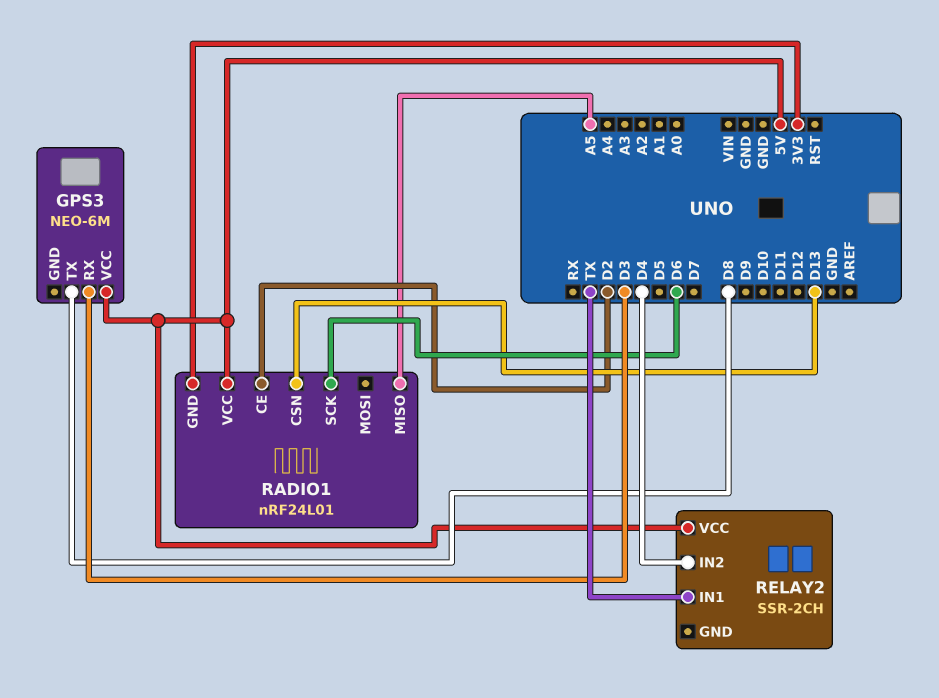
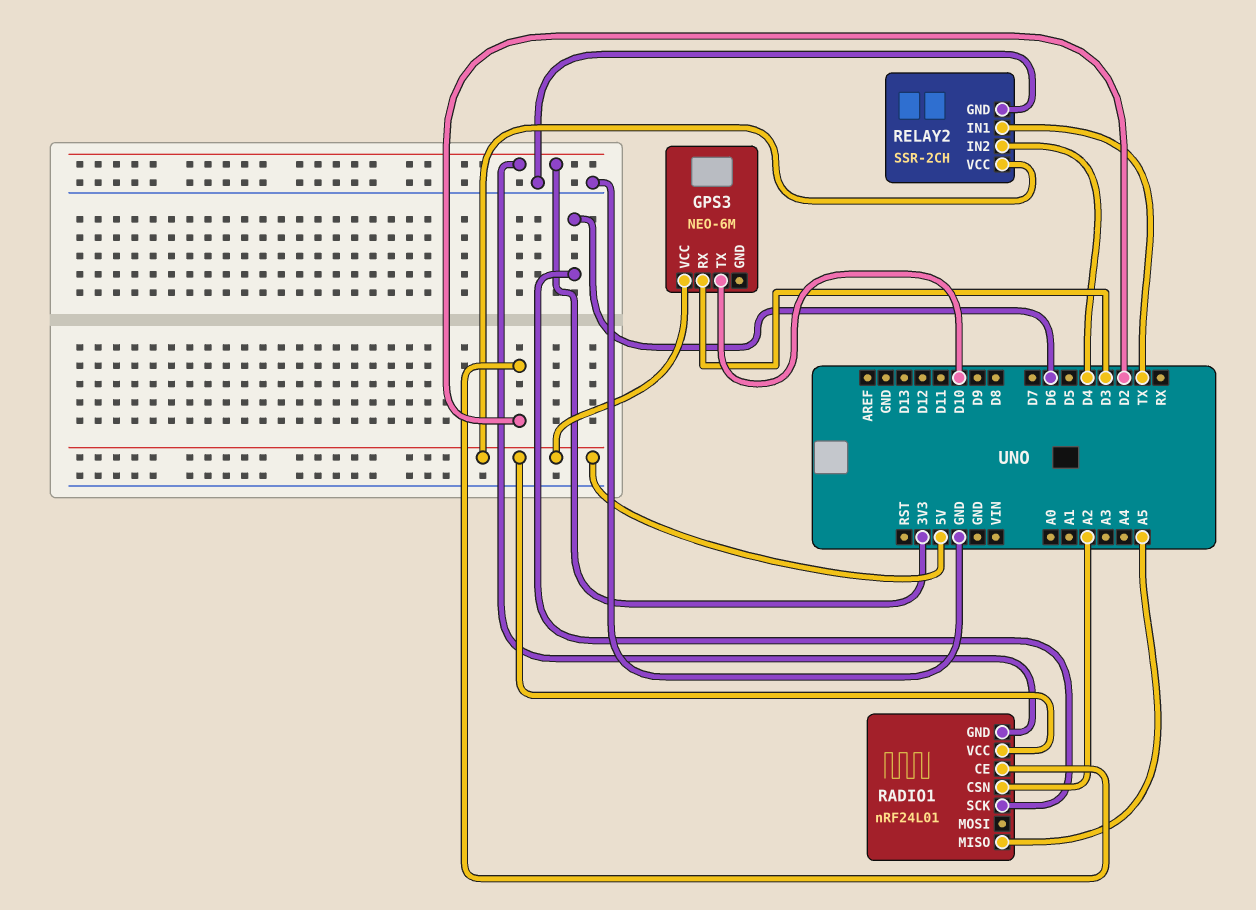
GPS3 pin TX: D8 -> D10
RADIO1 pin CSN: D13 -> A2
RELAY2 pin GND: none -> GND

